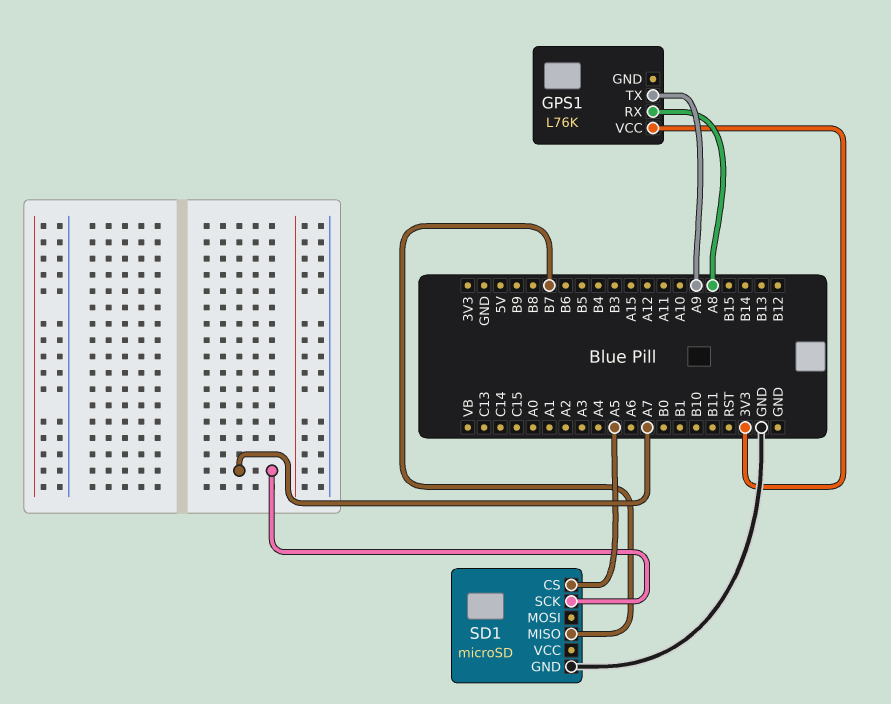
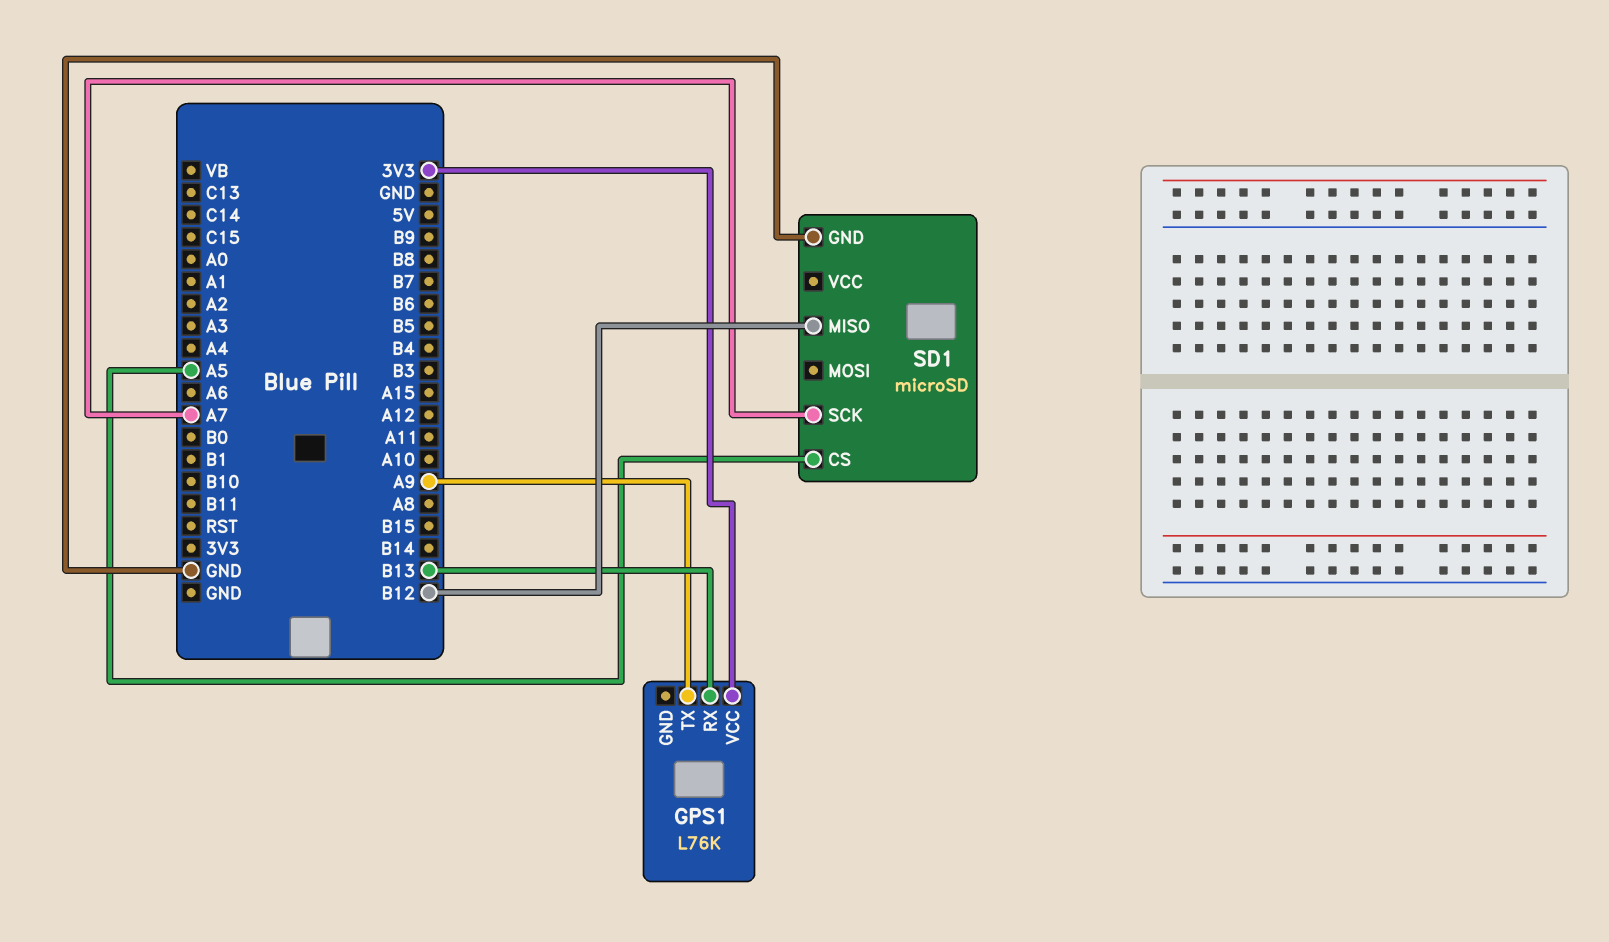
GPS1 pin RX: A8 -> B13
SD1 pin MISO: B7 -> B12

